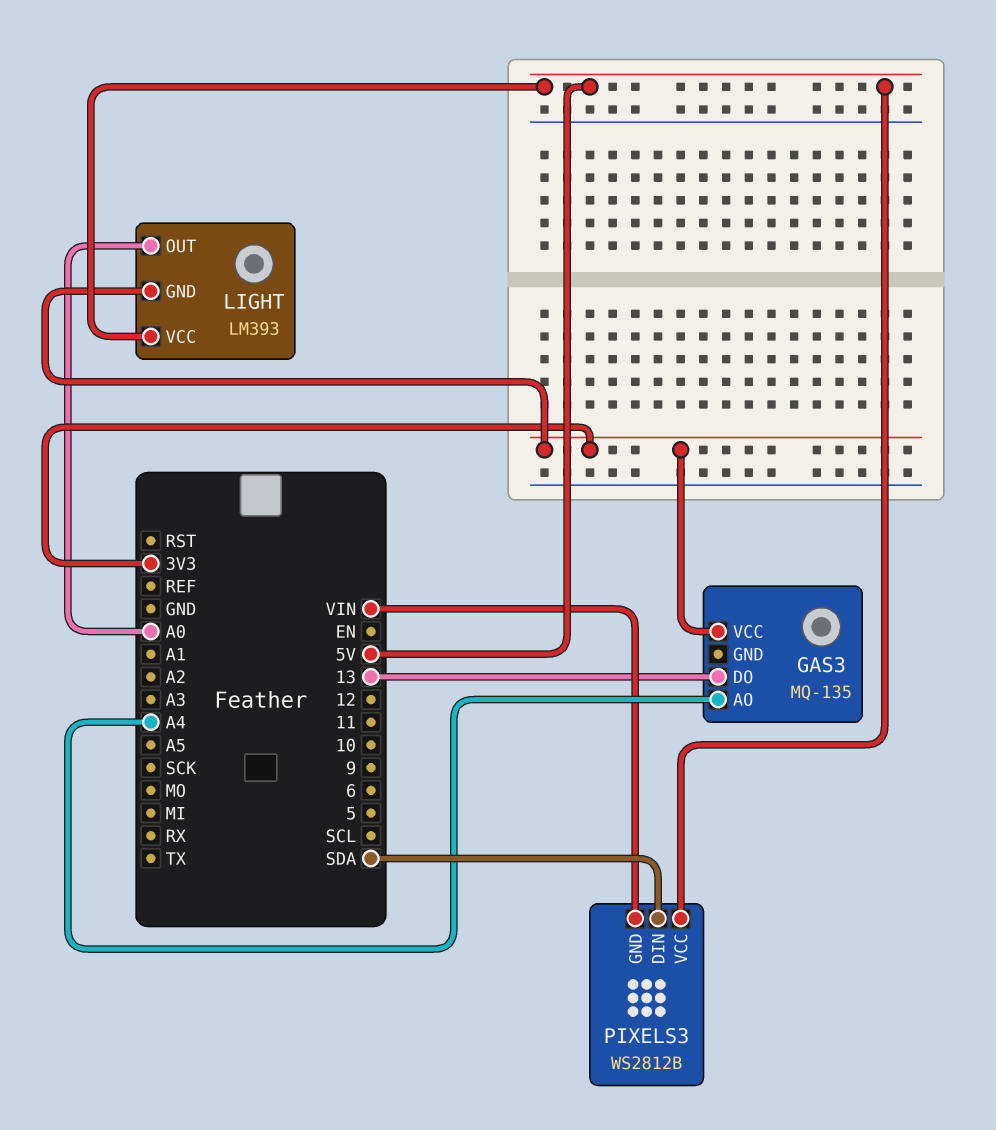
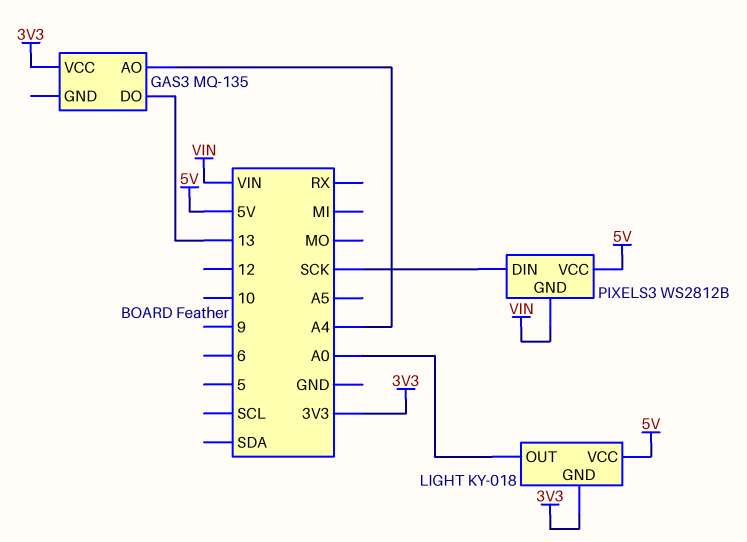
LIGHT: LM393 -> KY-018
PIXELS3 pin DIN: SDA -> SCK

